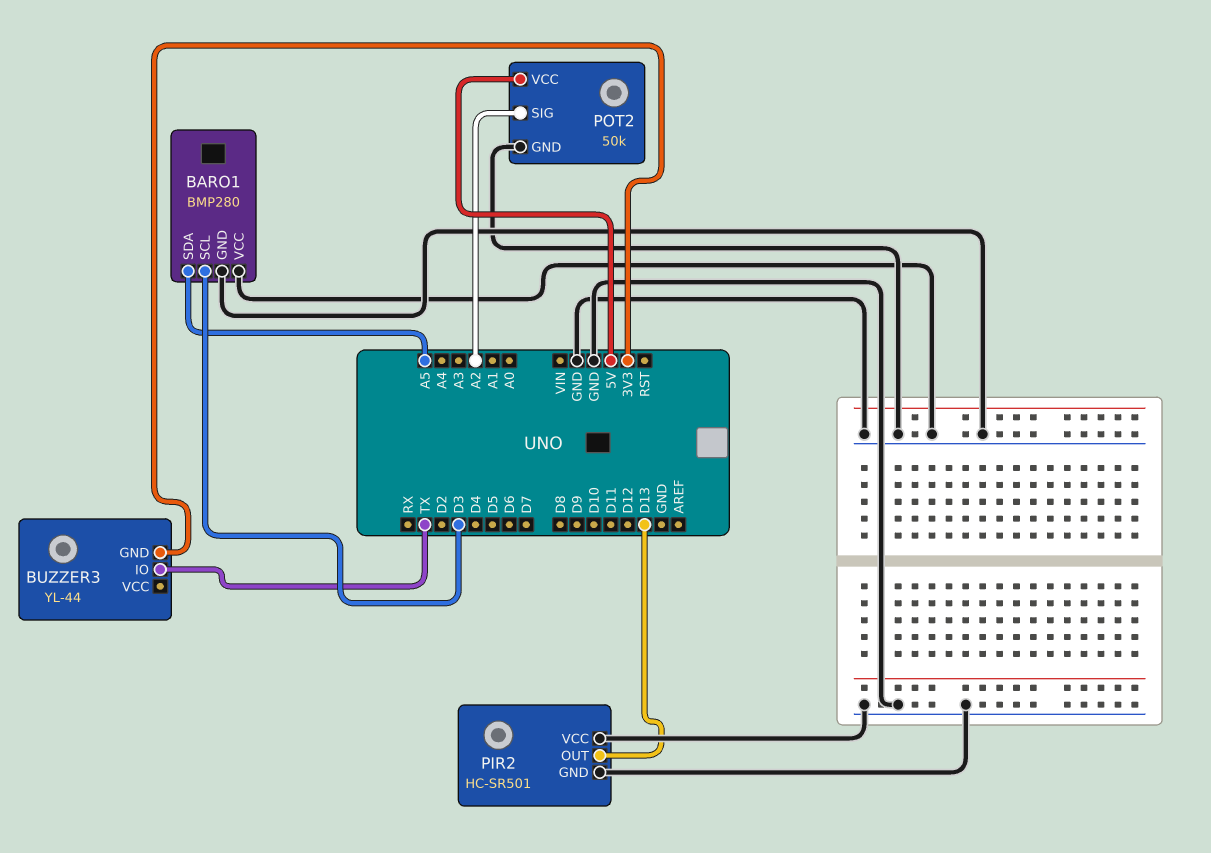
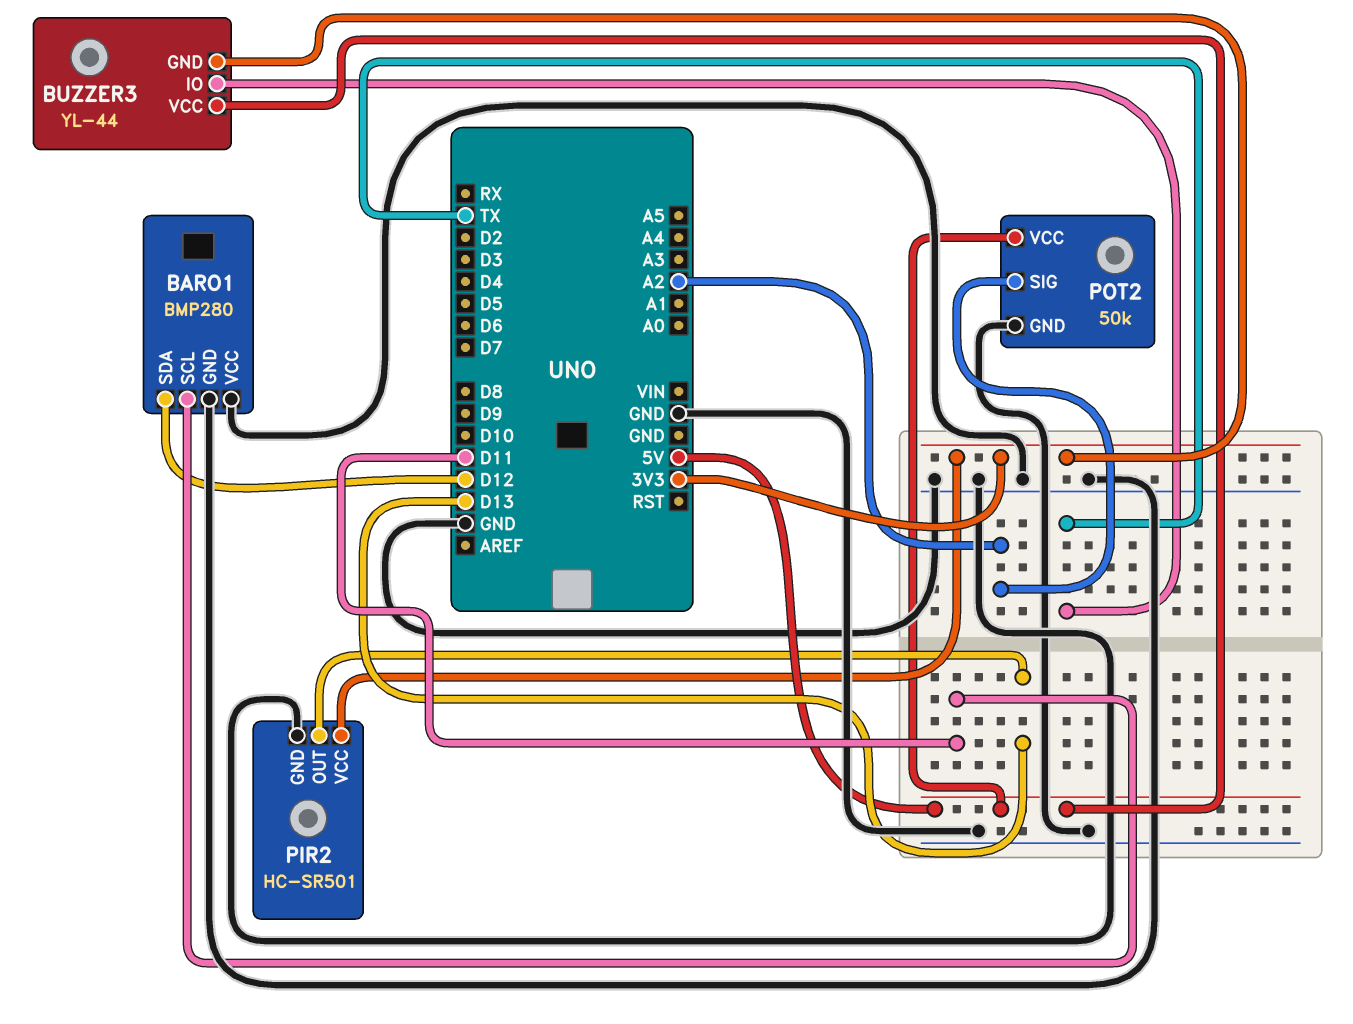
BARO1 pin SCL: D3 -> D11
BARO1 pin SDA: A5 -> D12
BUZZER3 pin VCC: none -> 5V
PIR2 pin VCC: GND -> 3V3

